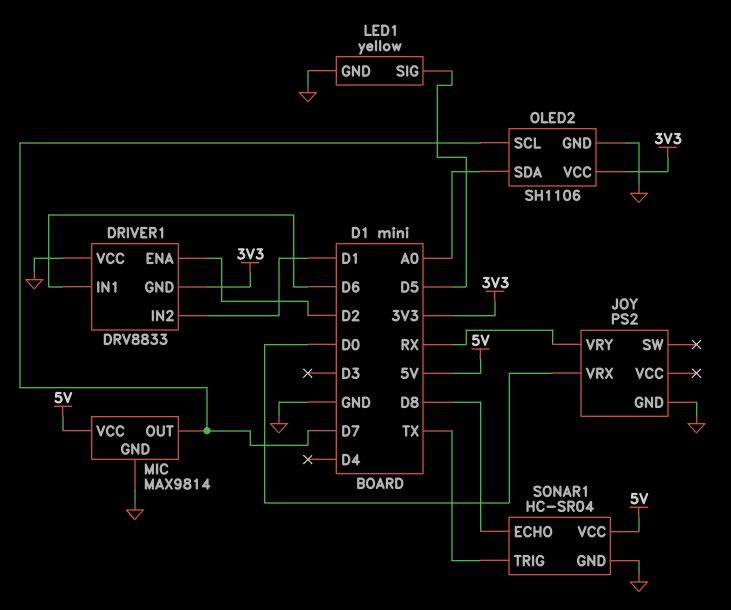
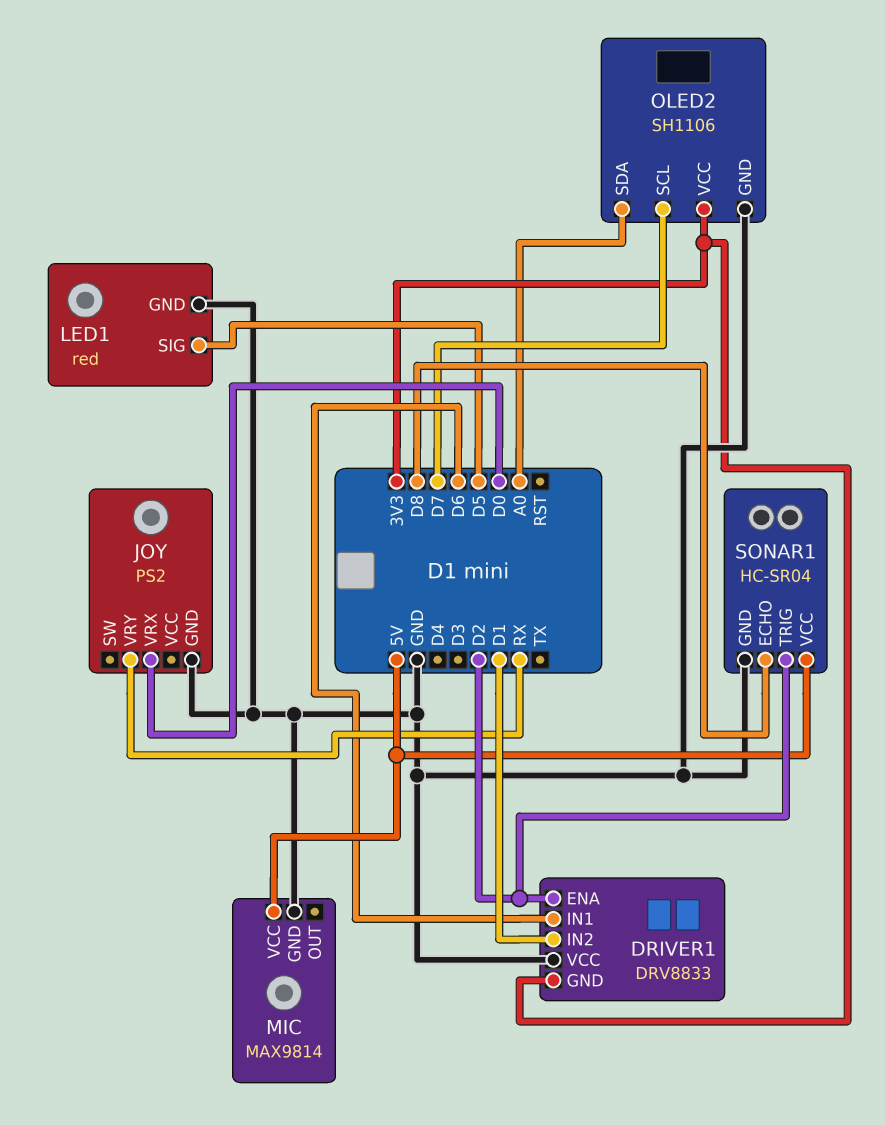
LED1: yellow -> red
MIC pin OUT: D7 -> none
SONAR1 pin TRIG: TX -> D2

